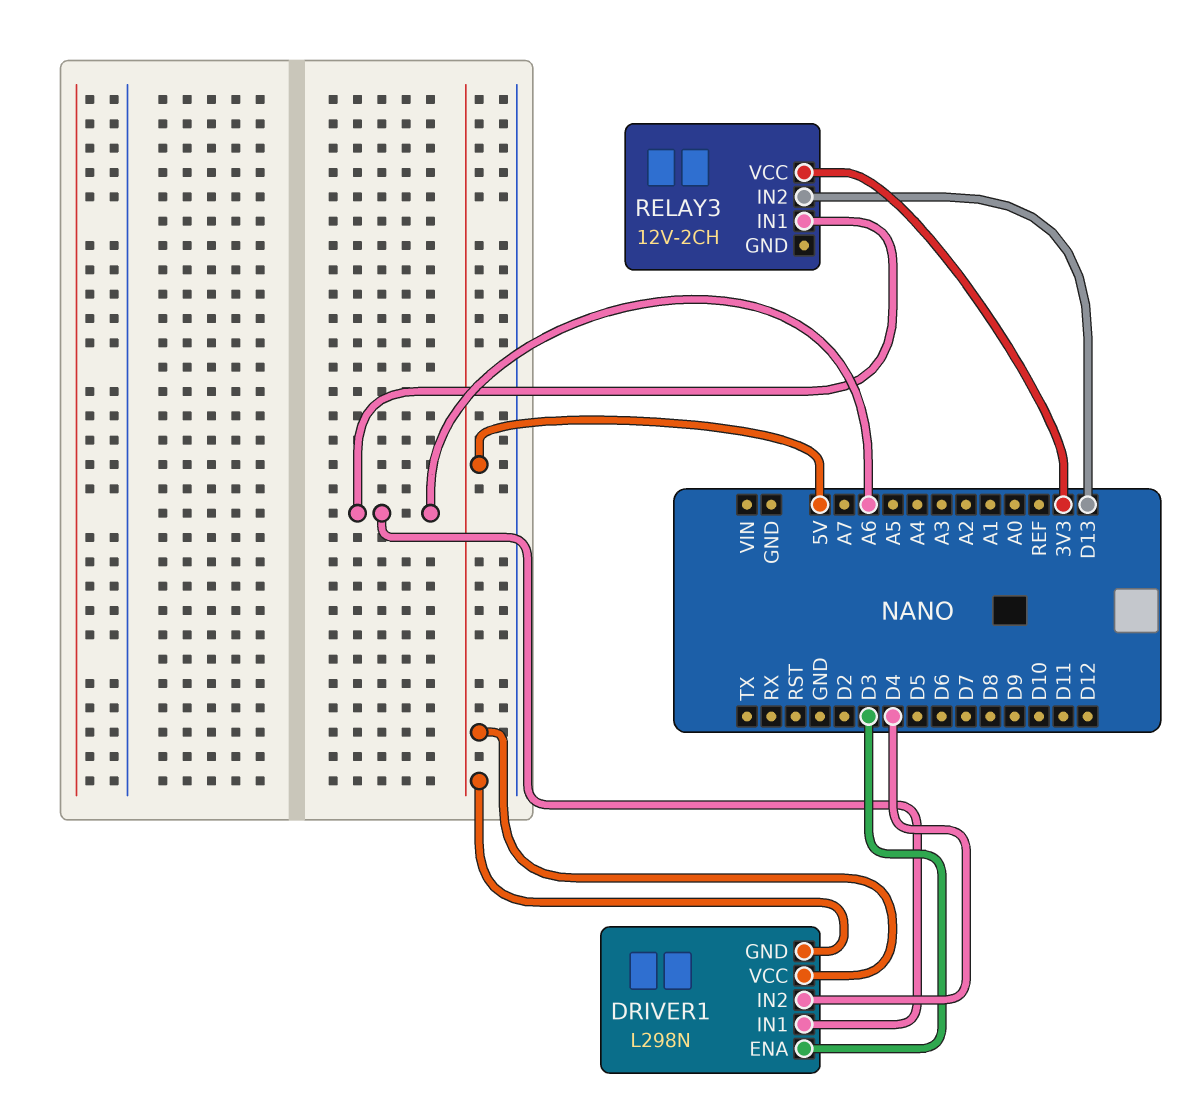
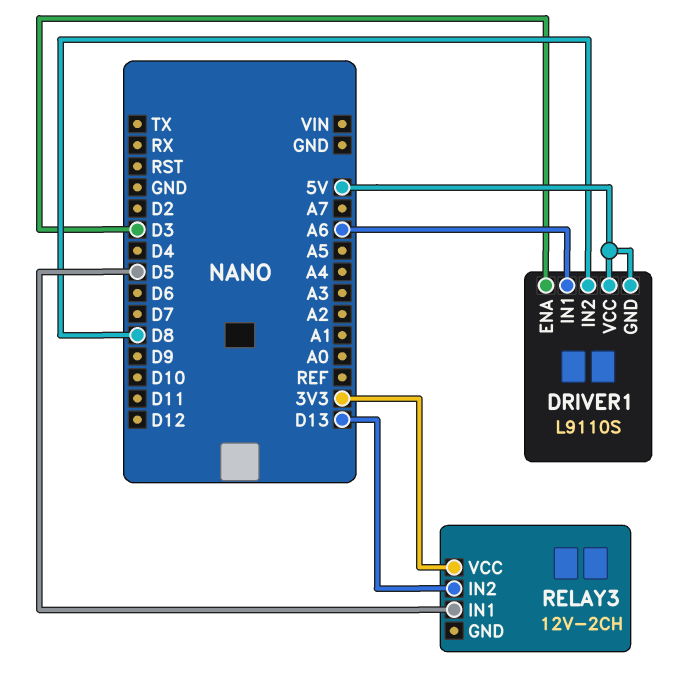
DRIVER1: L298N -> L9110S
DRIVER1 pin IN2: D4 -> D8
RELAY3 pin IN1: A6 -> D5

